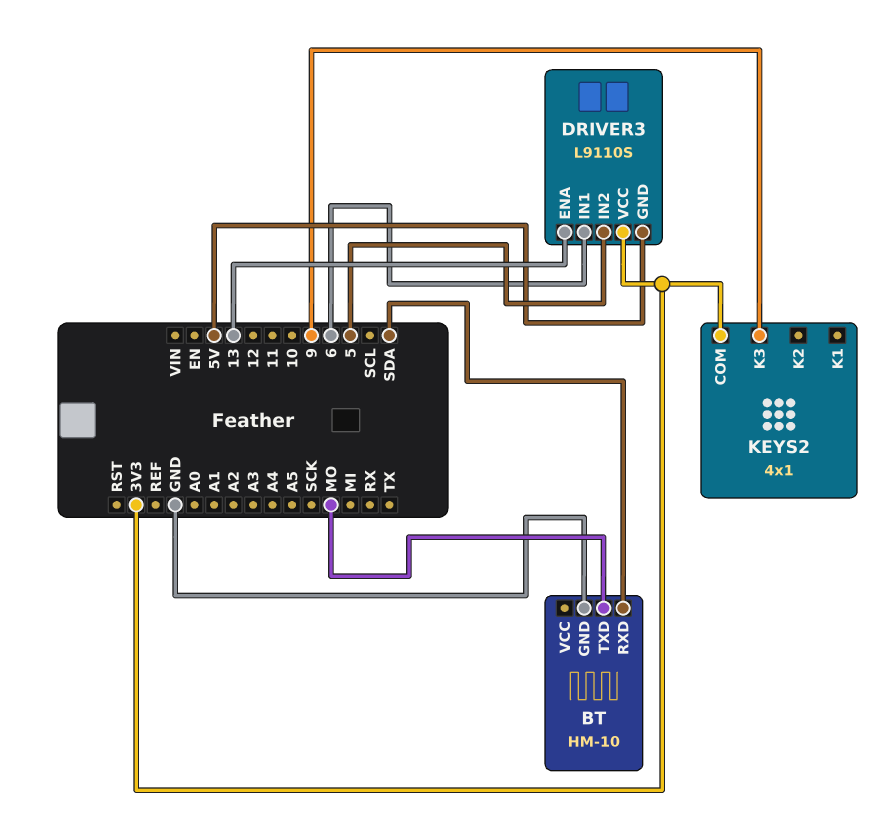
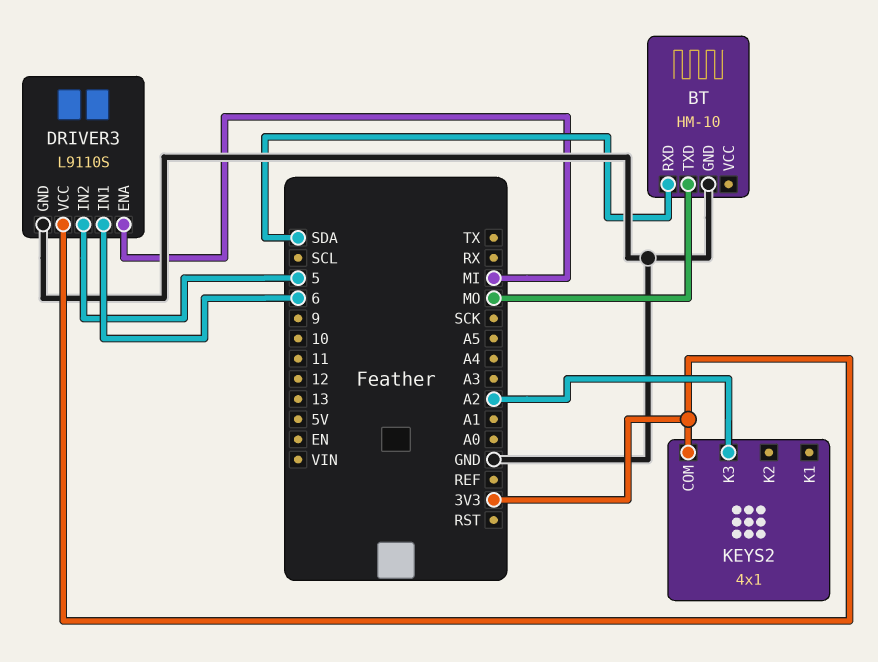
DRIVER3 pin ENA: 13 -> MI
DRIVER3 pin GND: 5V -> GND
KEYS2 pin K3: 9 -> A2

